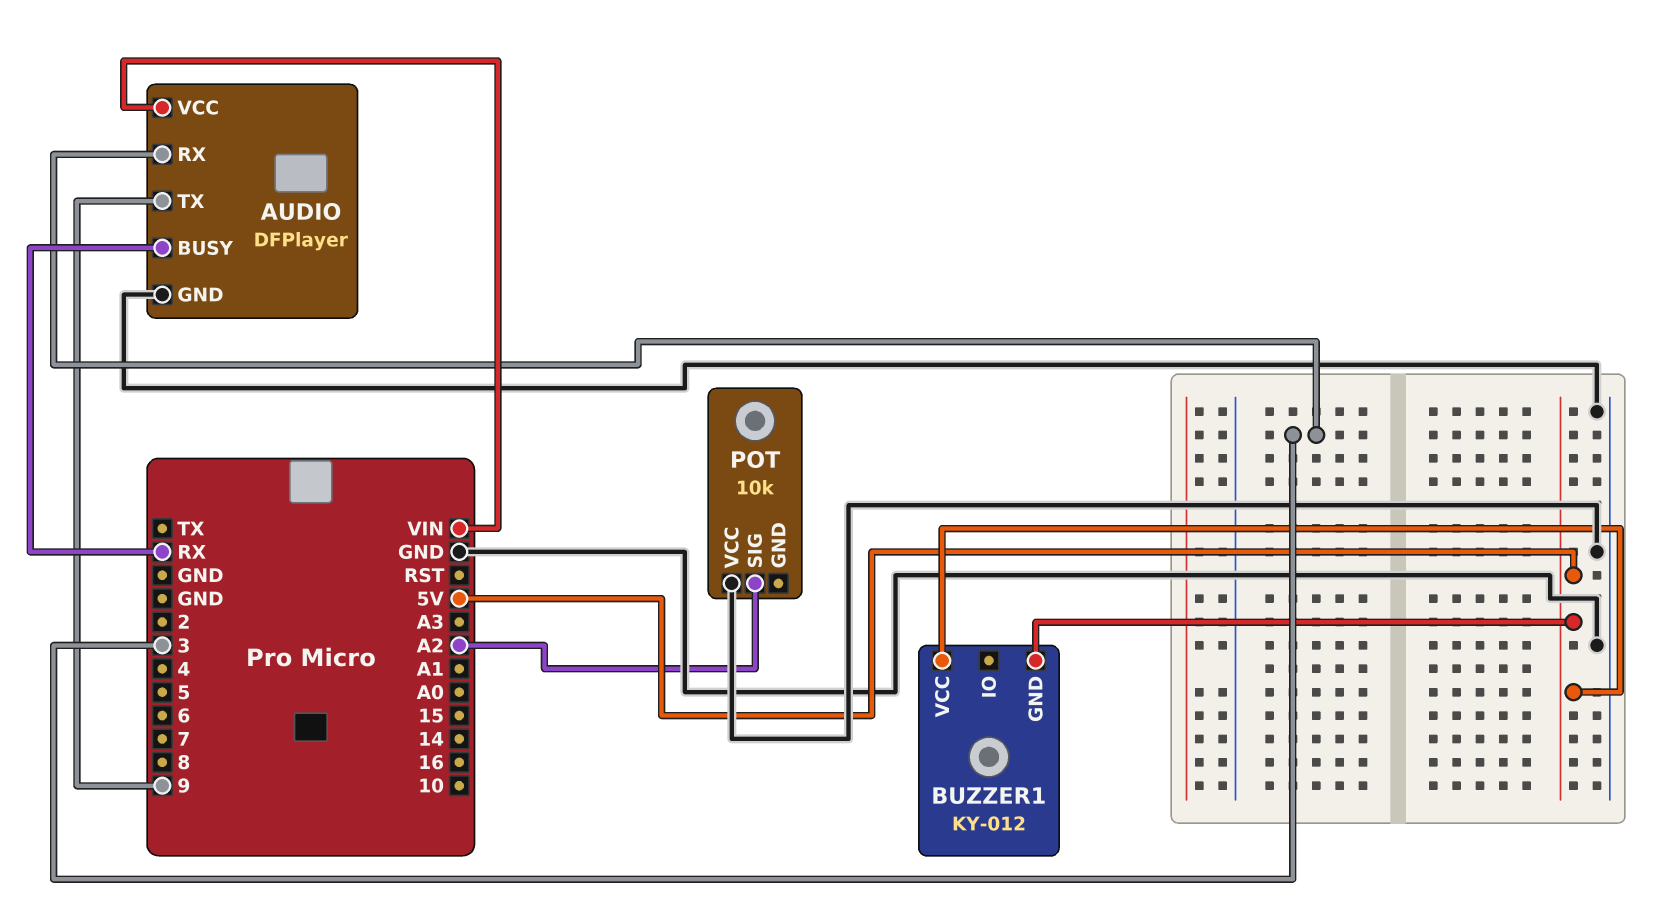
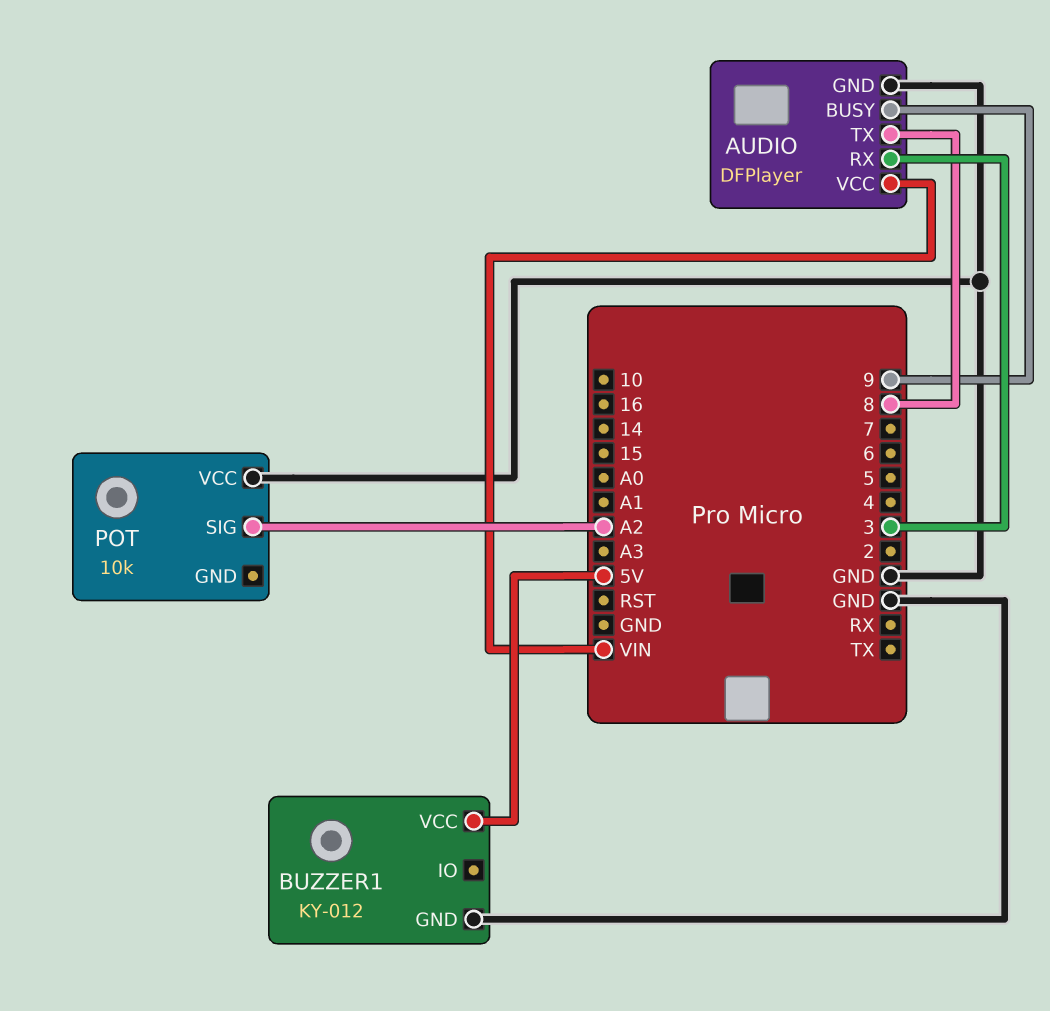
AUDIO pin BUSY: RX -> 9
AUDIO pin TX: 9 -> 8
BUZZER1 pin GND: 5V -> GND

